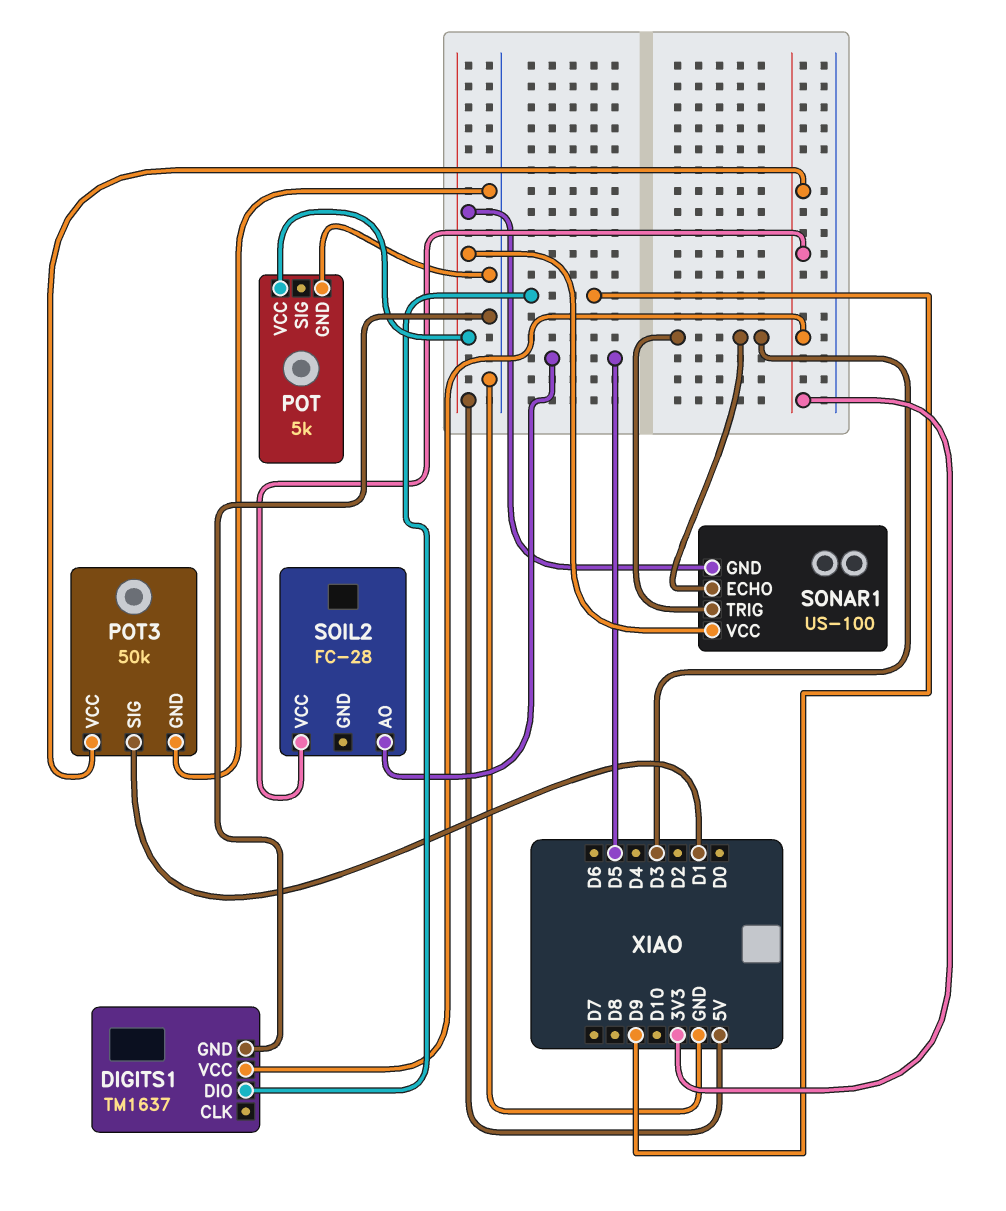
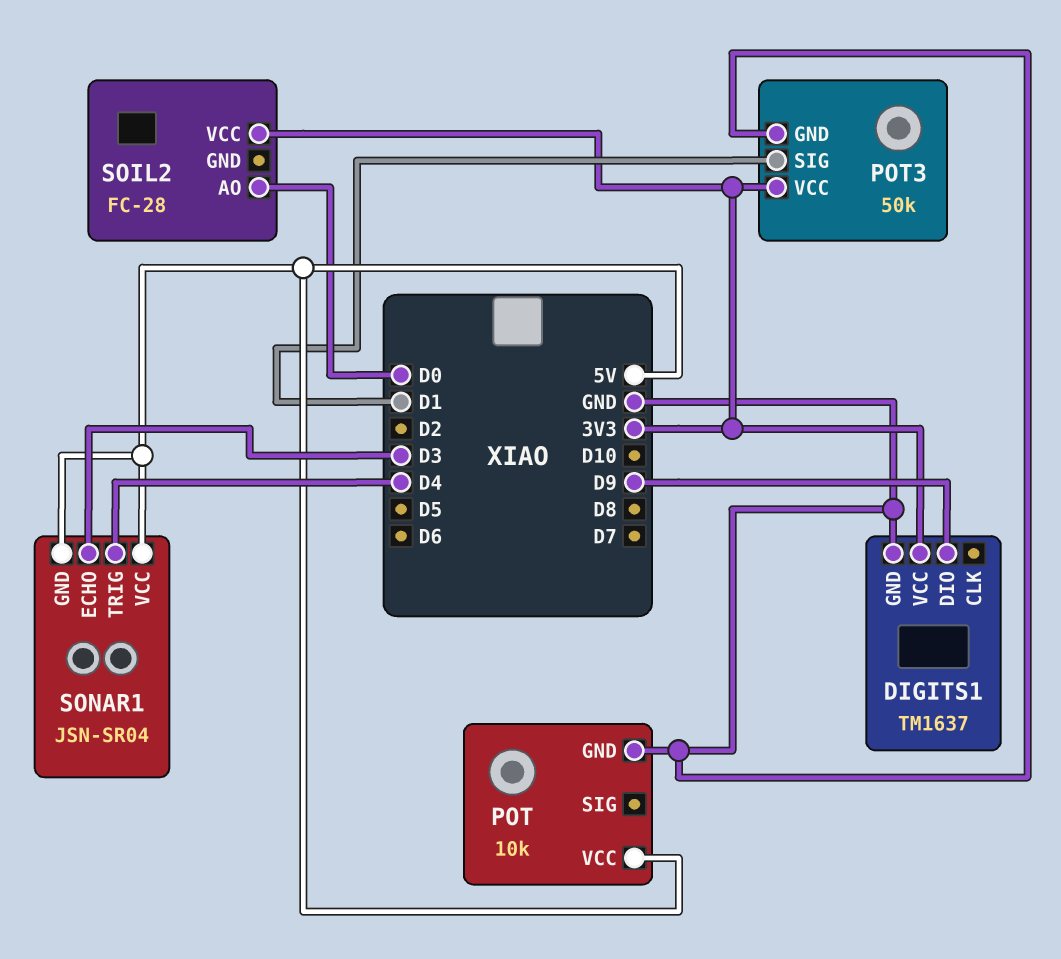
POT: 5k -> 10k
SOIL2 pin AO: D5 -> D0
SONAR1: US-100 -> JSN-SR04
SONAR1 pin TRIG: D3 -> D4

